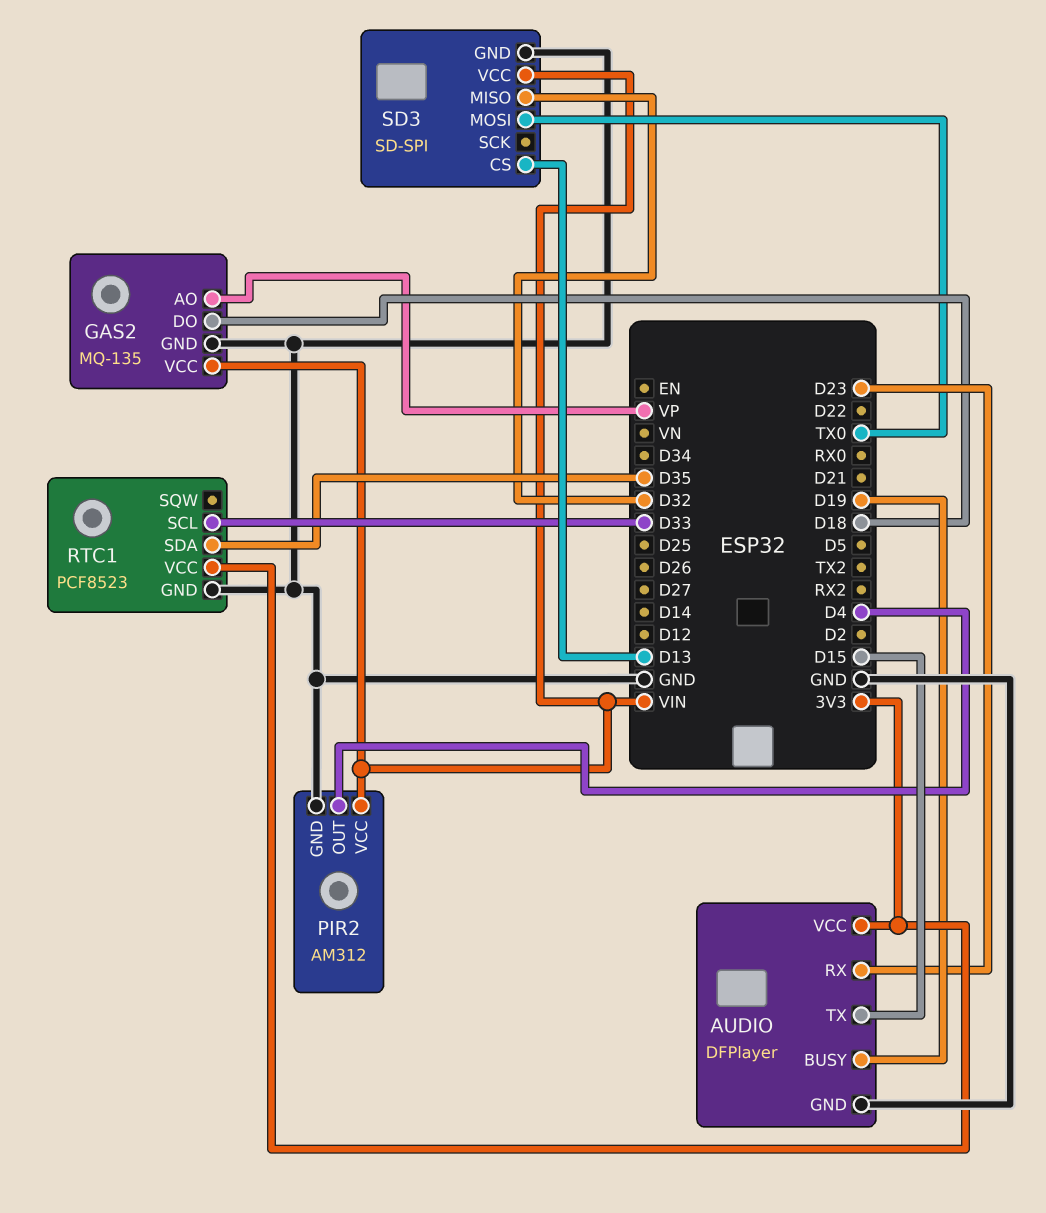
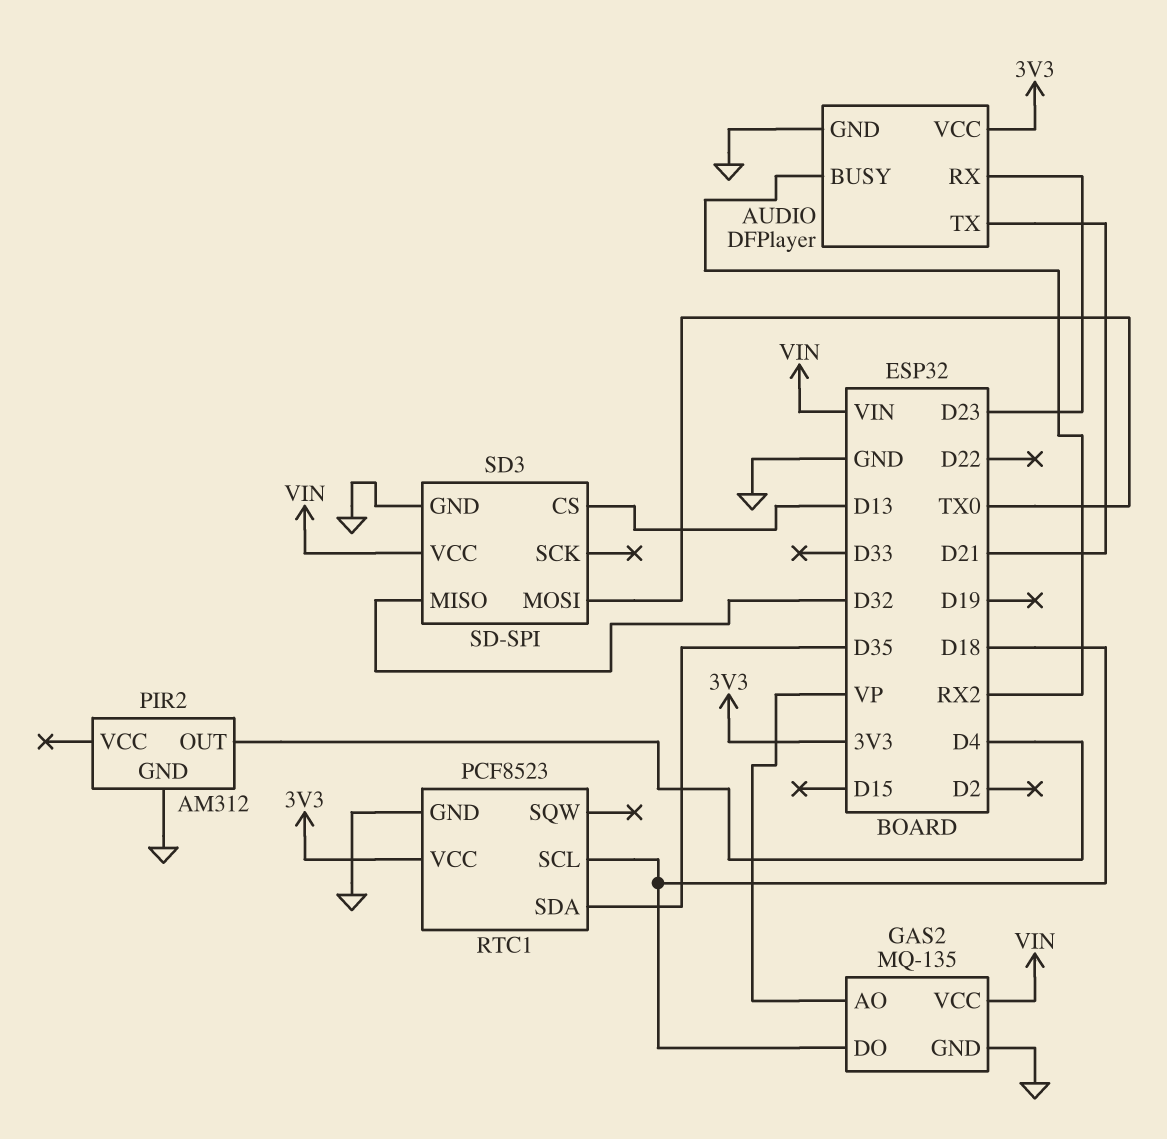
AUDIO pin BUSY: D19 -> RX2
AUDIO pin TX: D15 -> D21
PIR2 pin VCC: VIN -> none
RTC1 pin SCL: D33 -> D18

